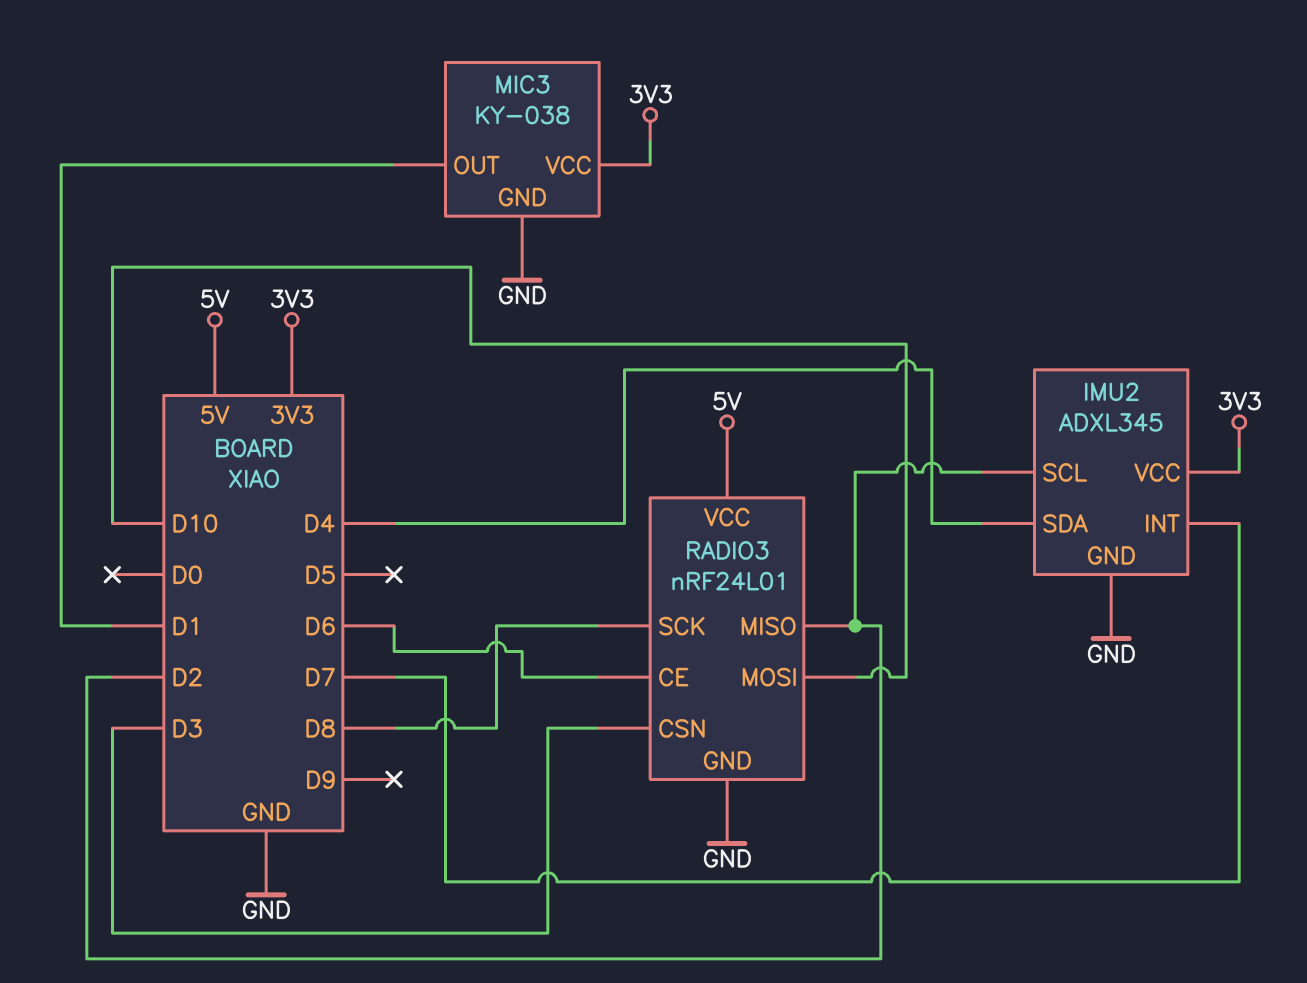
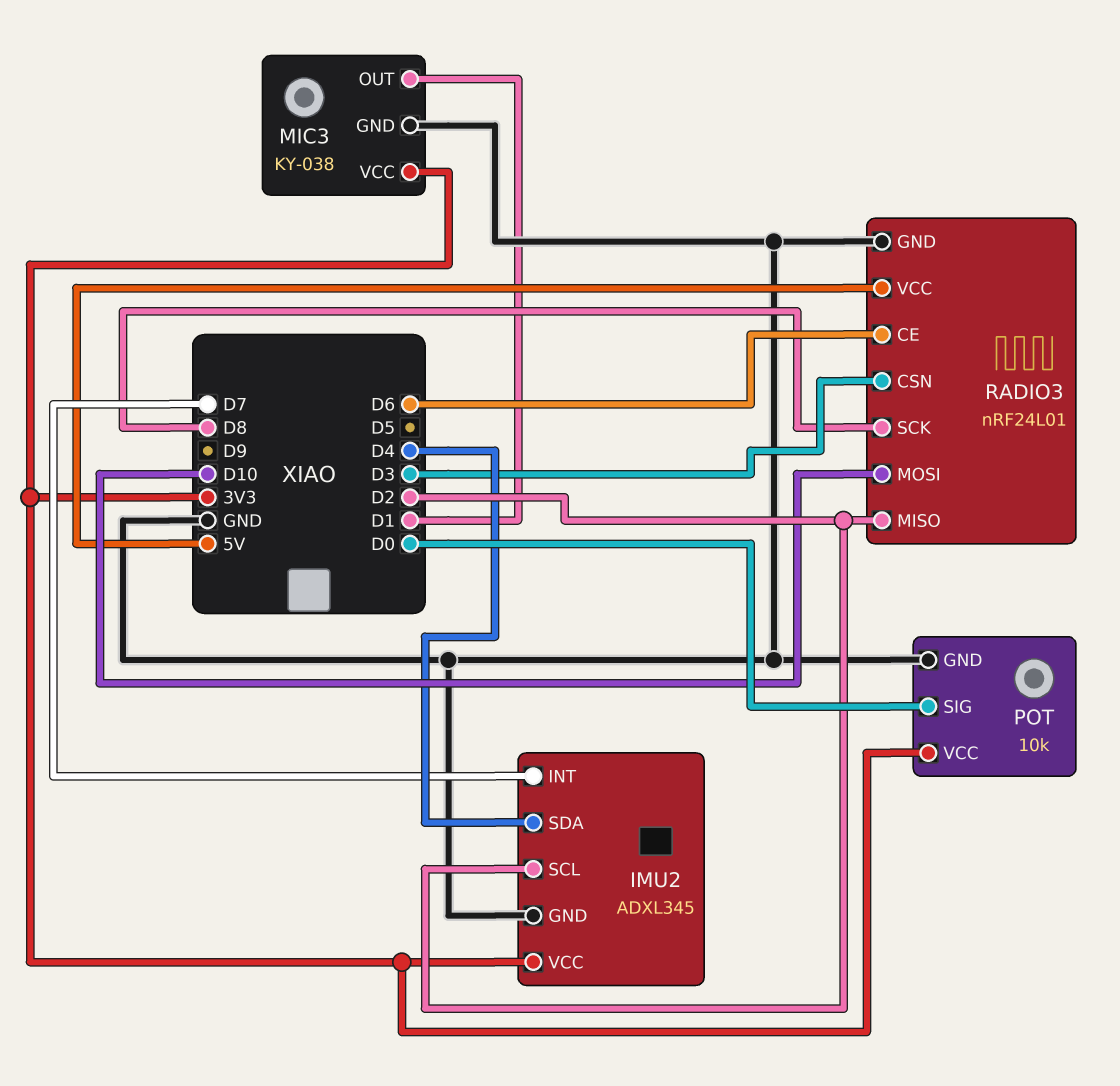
POT: none -> 10k
POT pin GND: none -> GND
POT pin SIG: none -> D0
POT pin VCC: none -> 3V3

